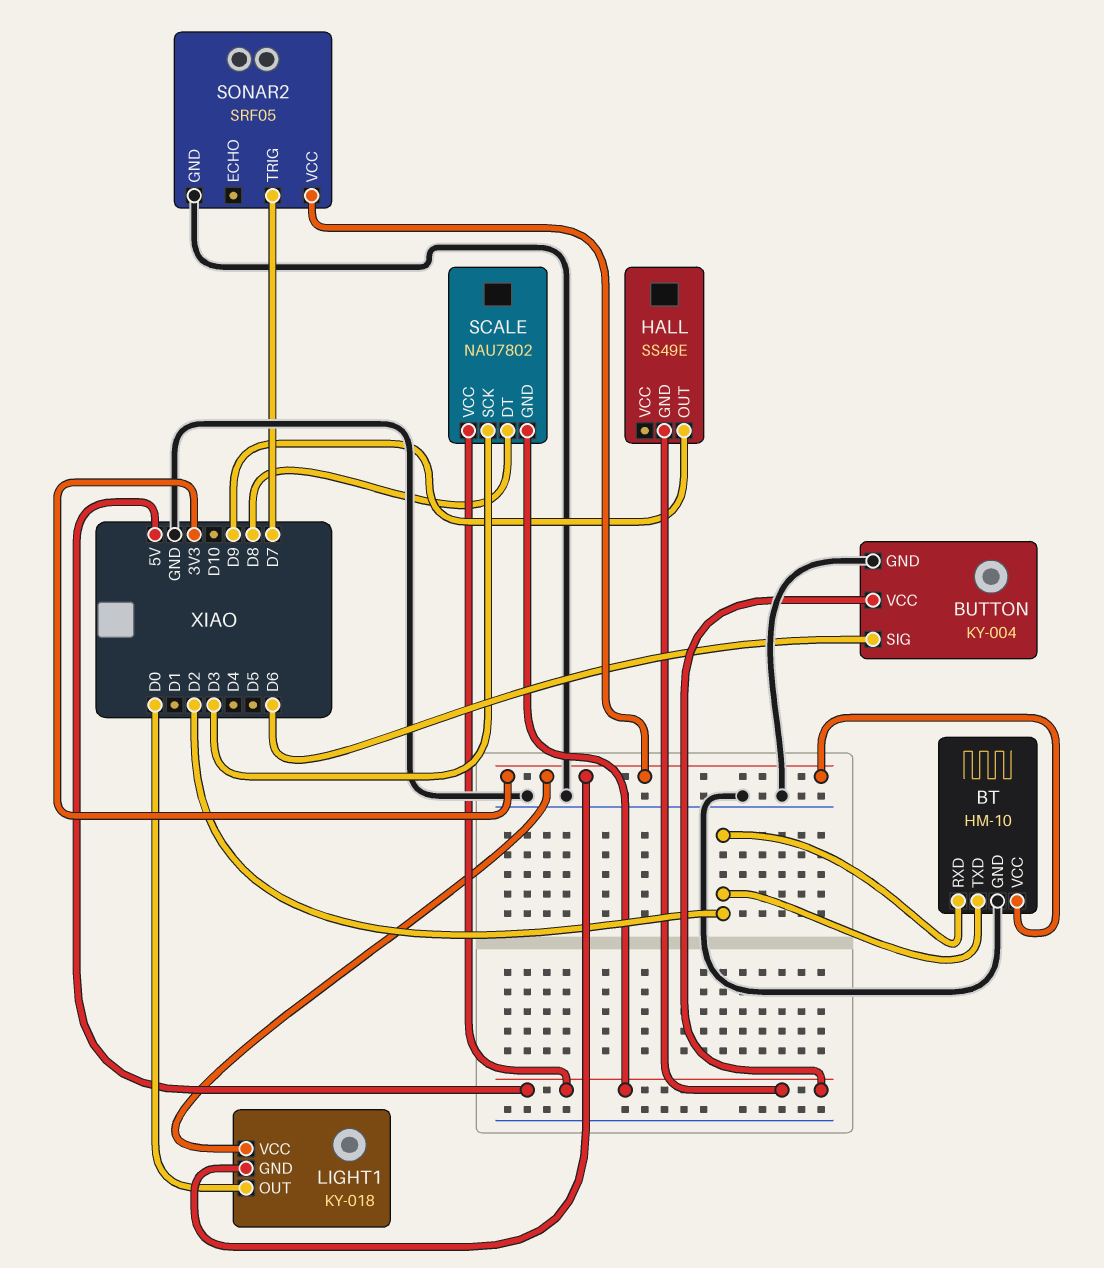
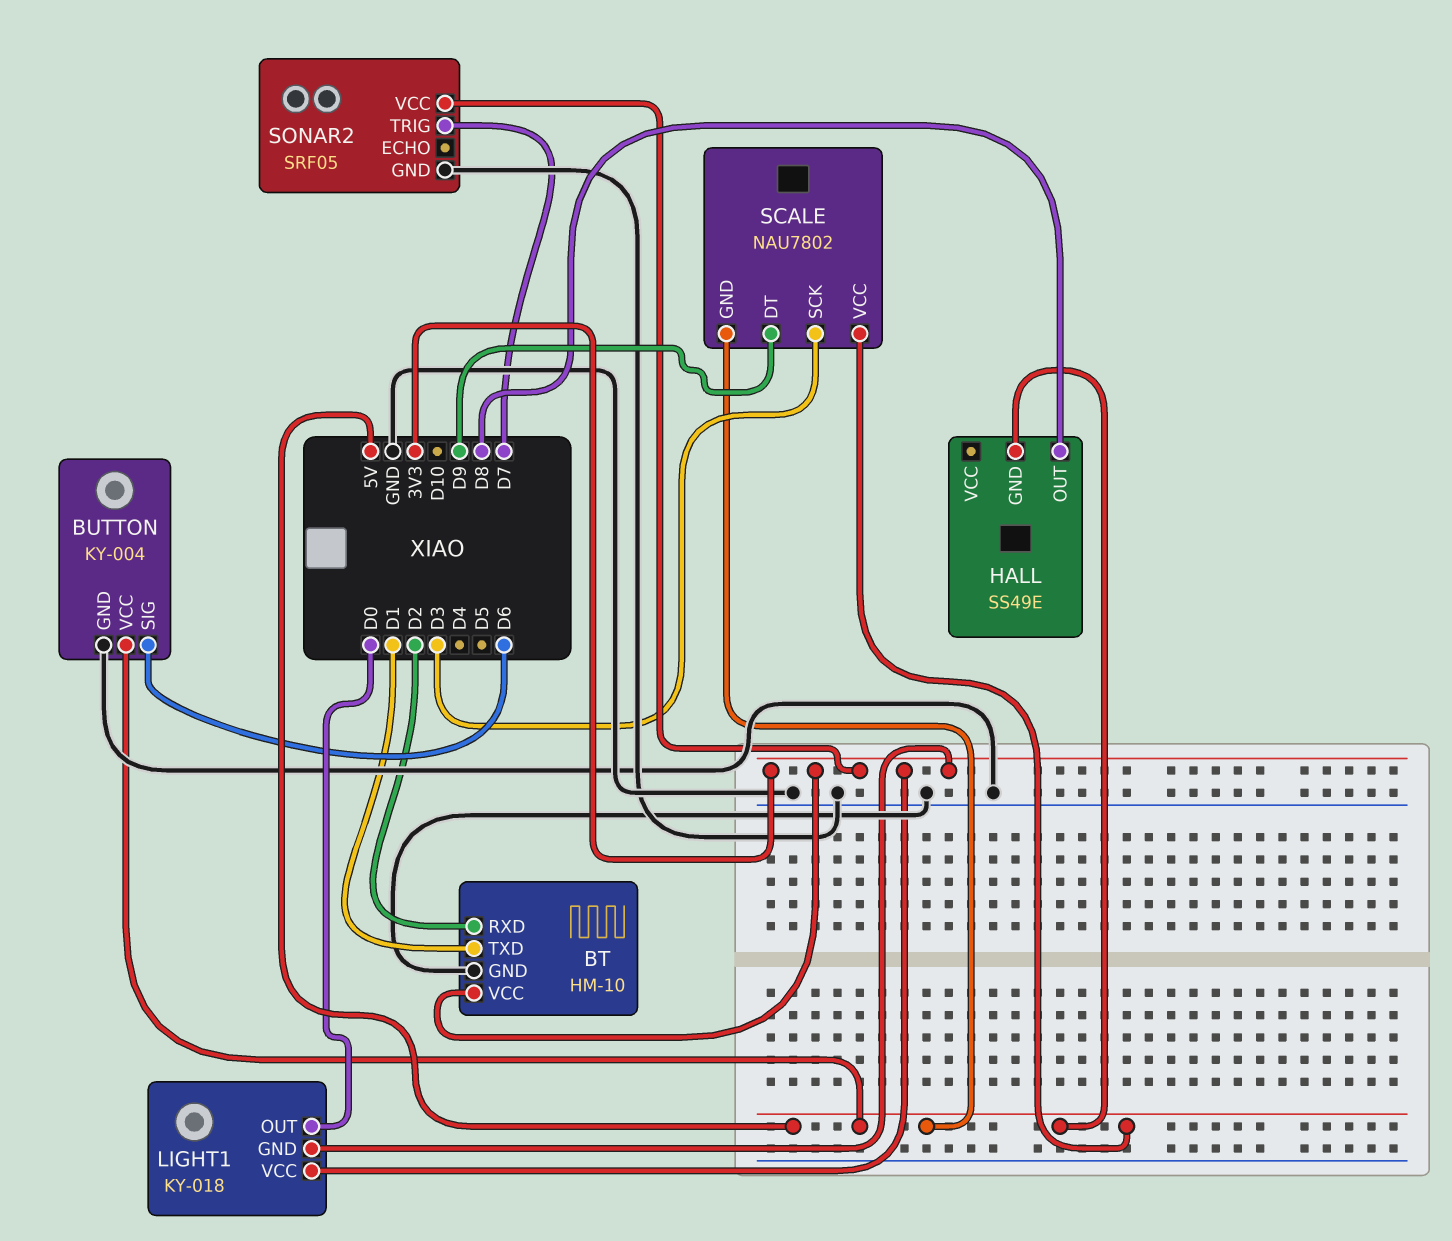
BT pin TXD: D2 -> D1
HALL pin OUT: D9 -> D8
SCALE pin DT: D8 -> D9

